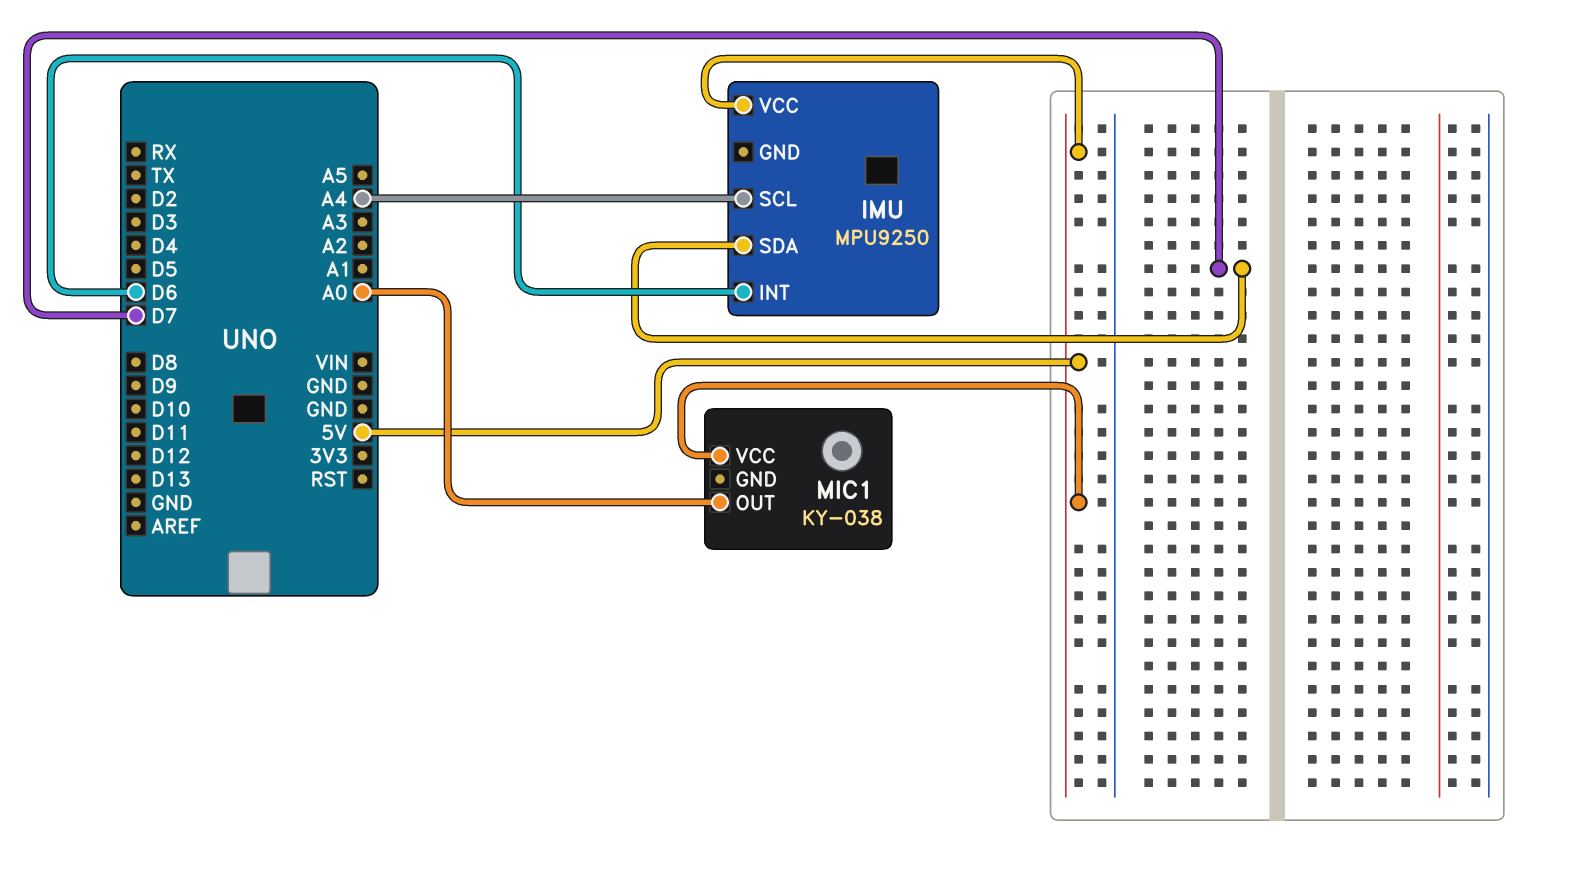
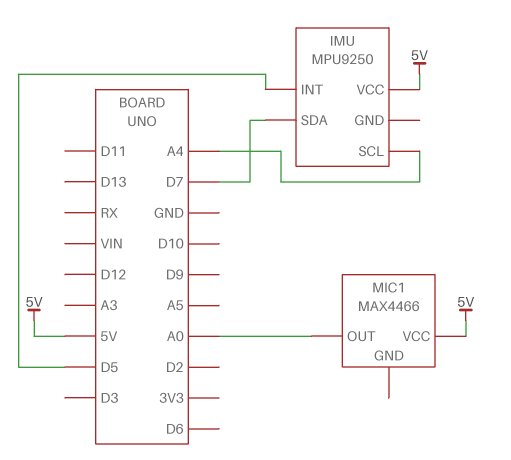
IMU pin INT: D6 -> D5
MIC1: KY-038 -> MAX4466

